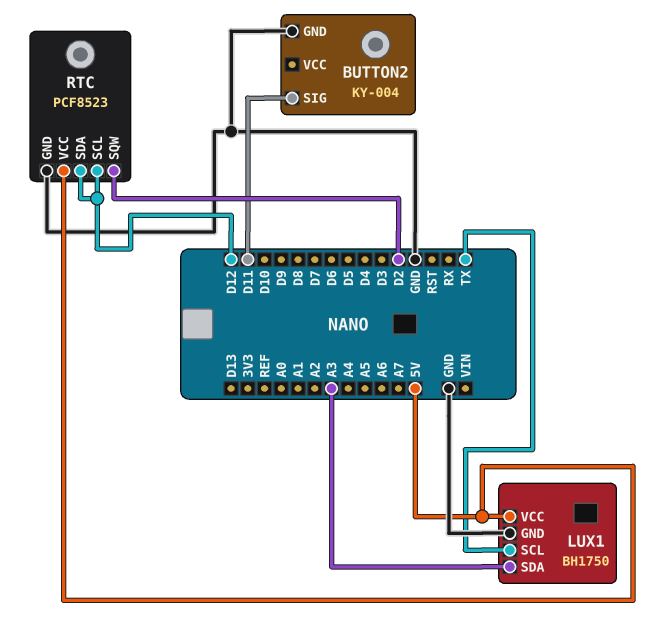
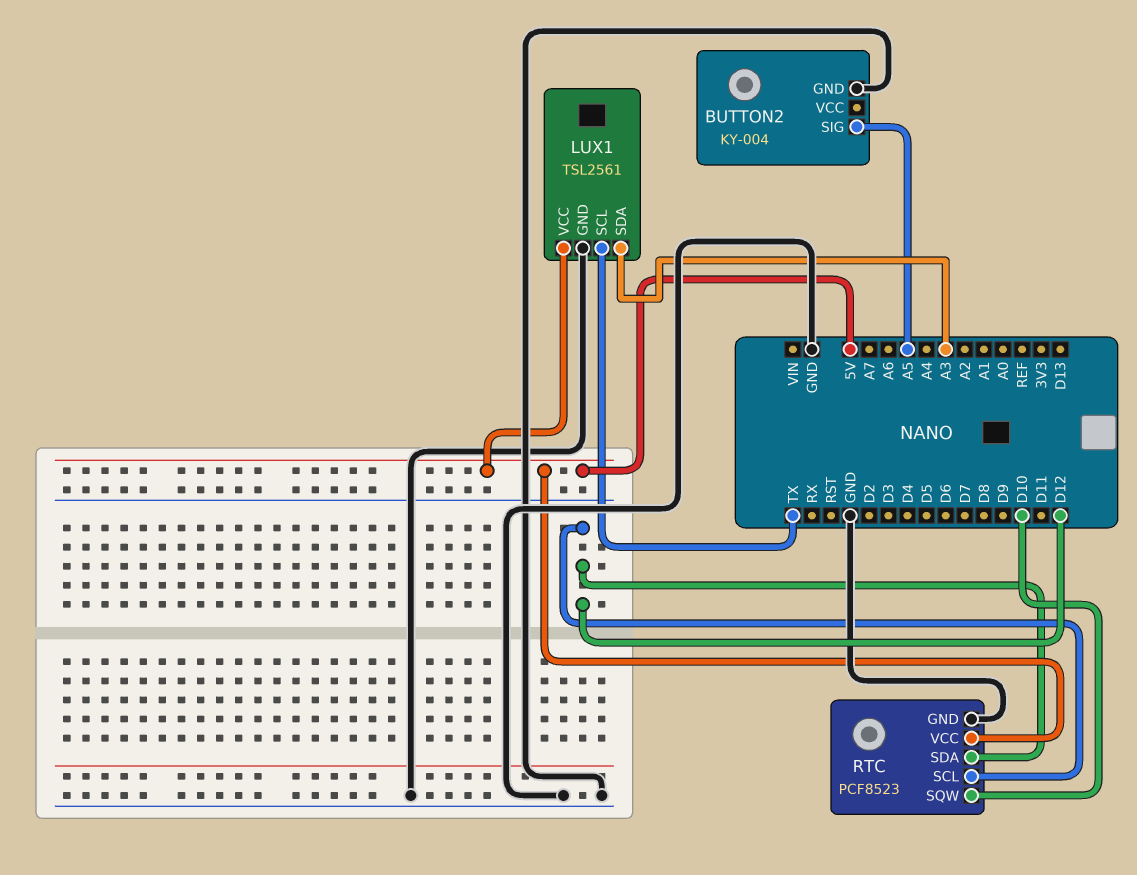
BUTTON2 pin SIG: D11 -> A5
LUX1: BH1750 -> TSL2561
RTC pin SQW: D2 -> D10

